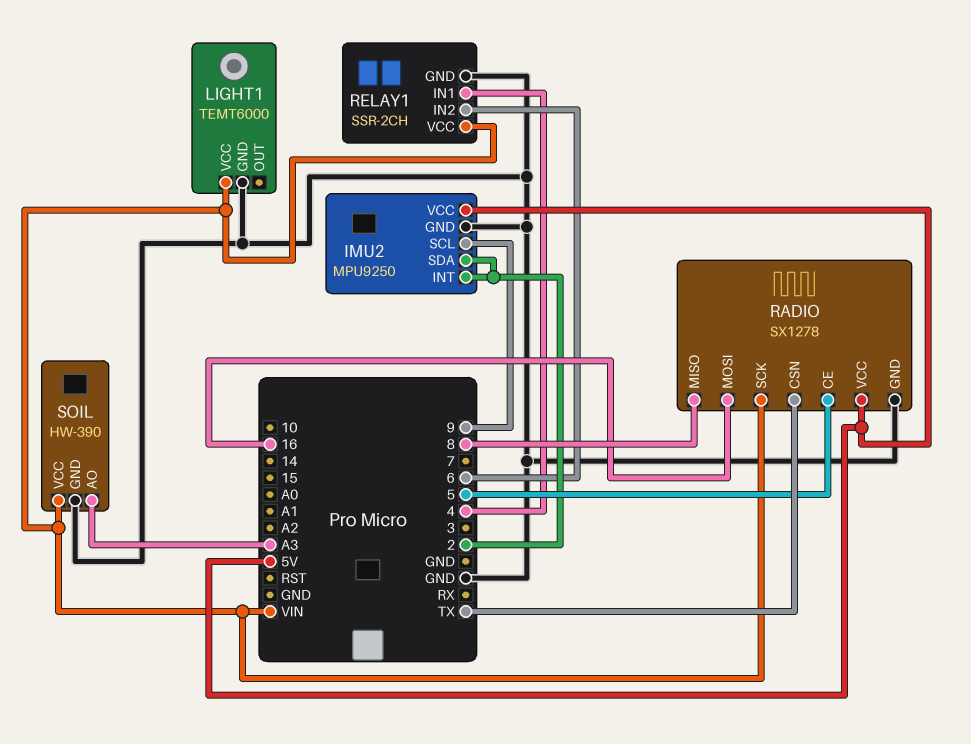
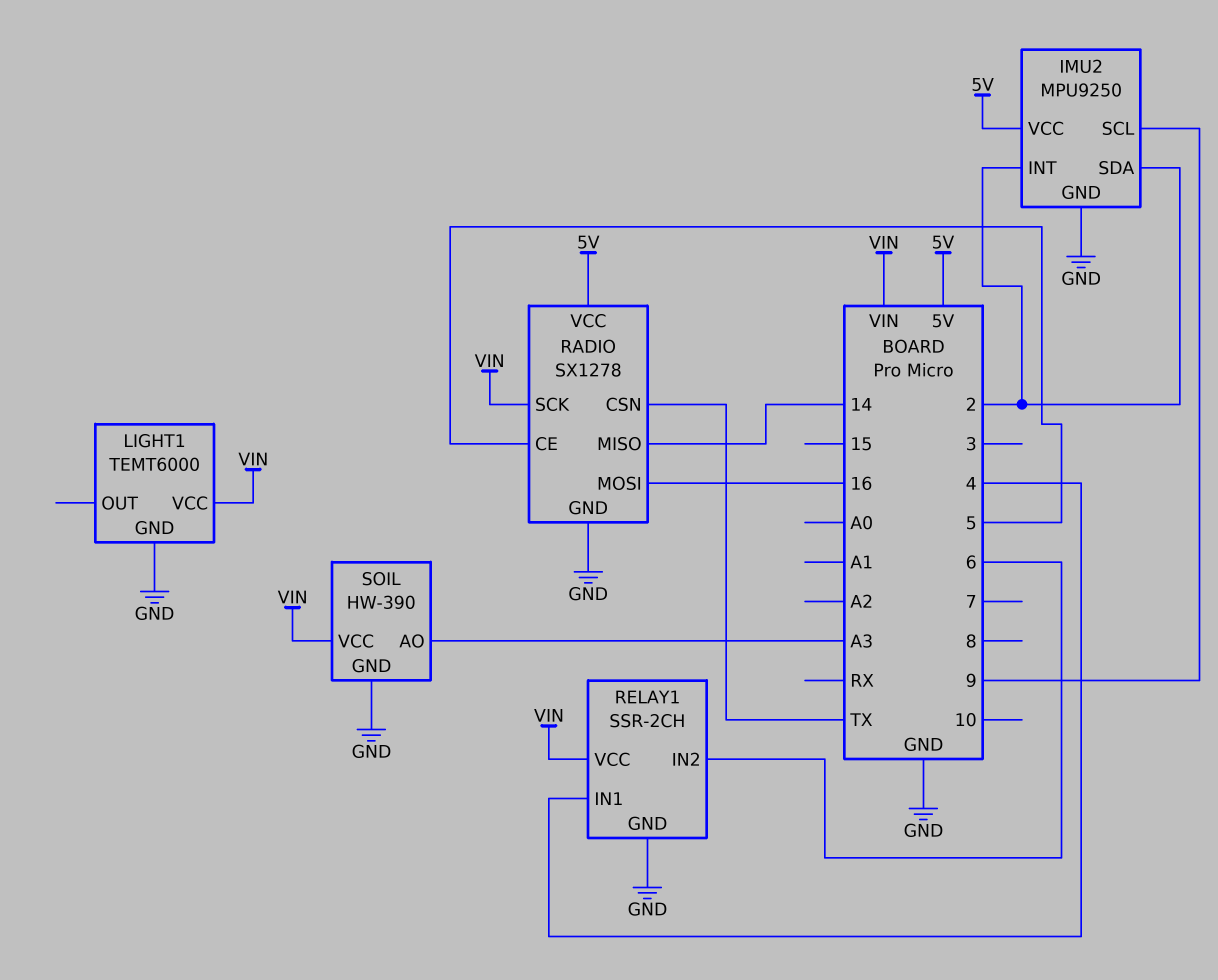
RADIO pin MISO: 8 -> 14

